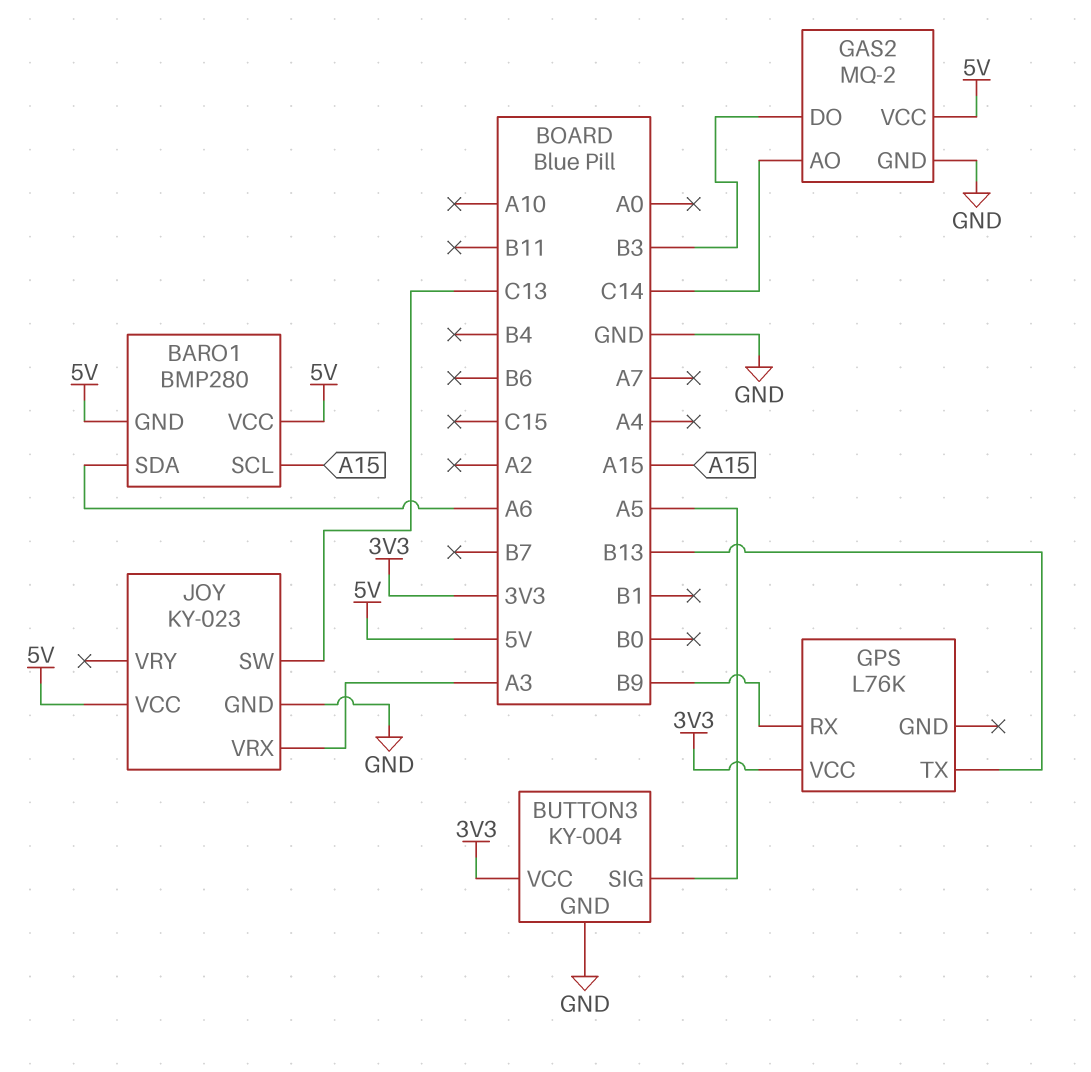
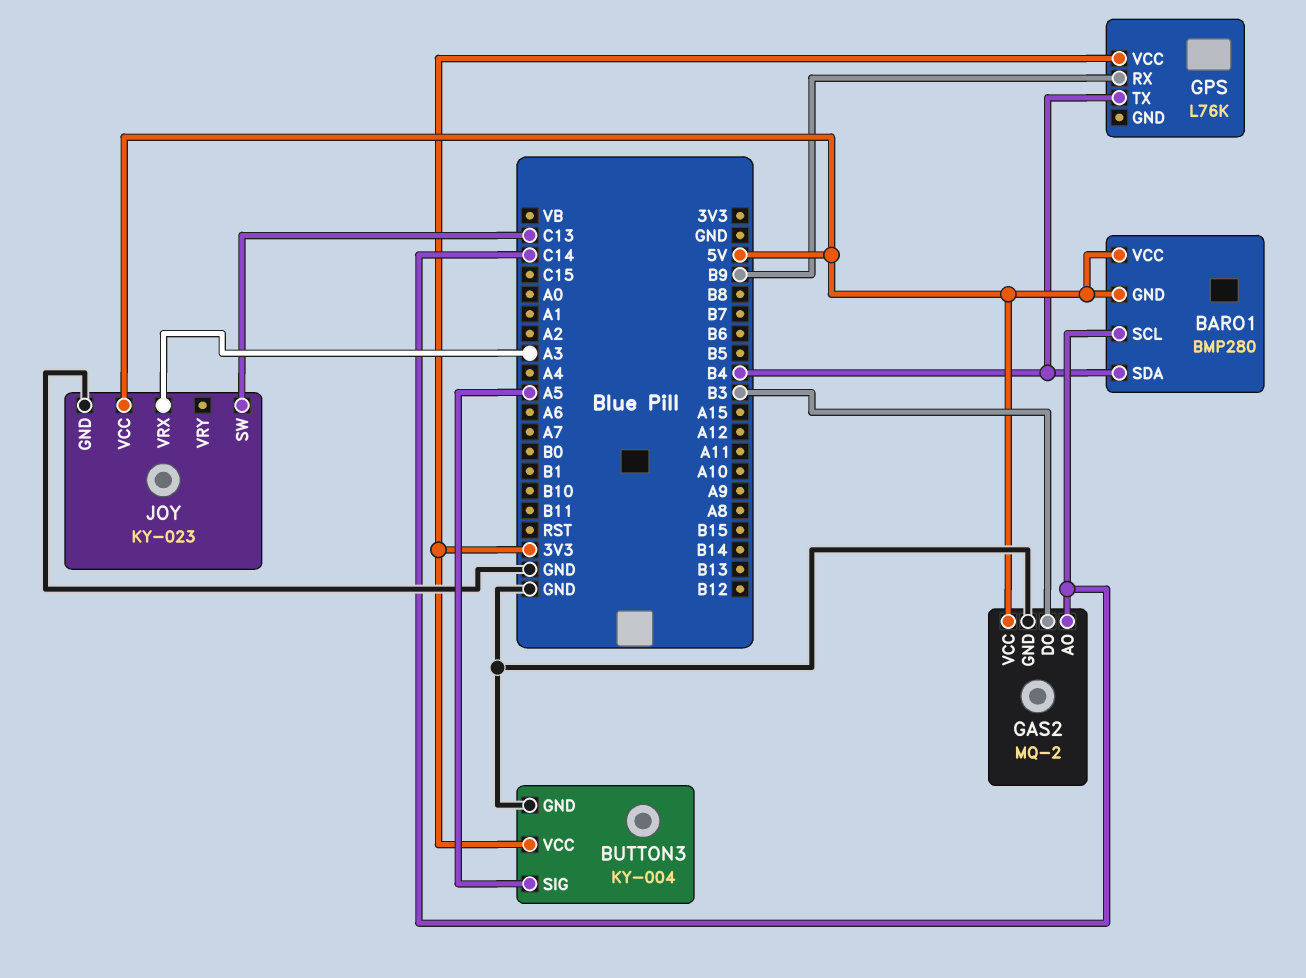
BARO1 pin SCL: A15 -> C14
BARO1 pin SDA: A6 -> B4
GPS pin TX: B13 -> B4

